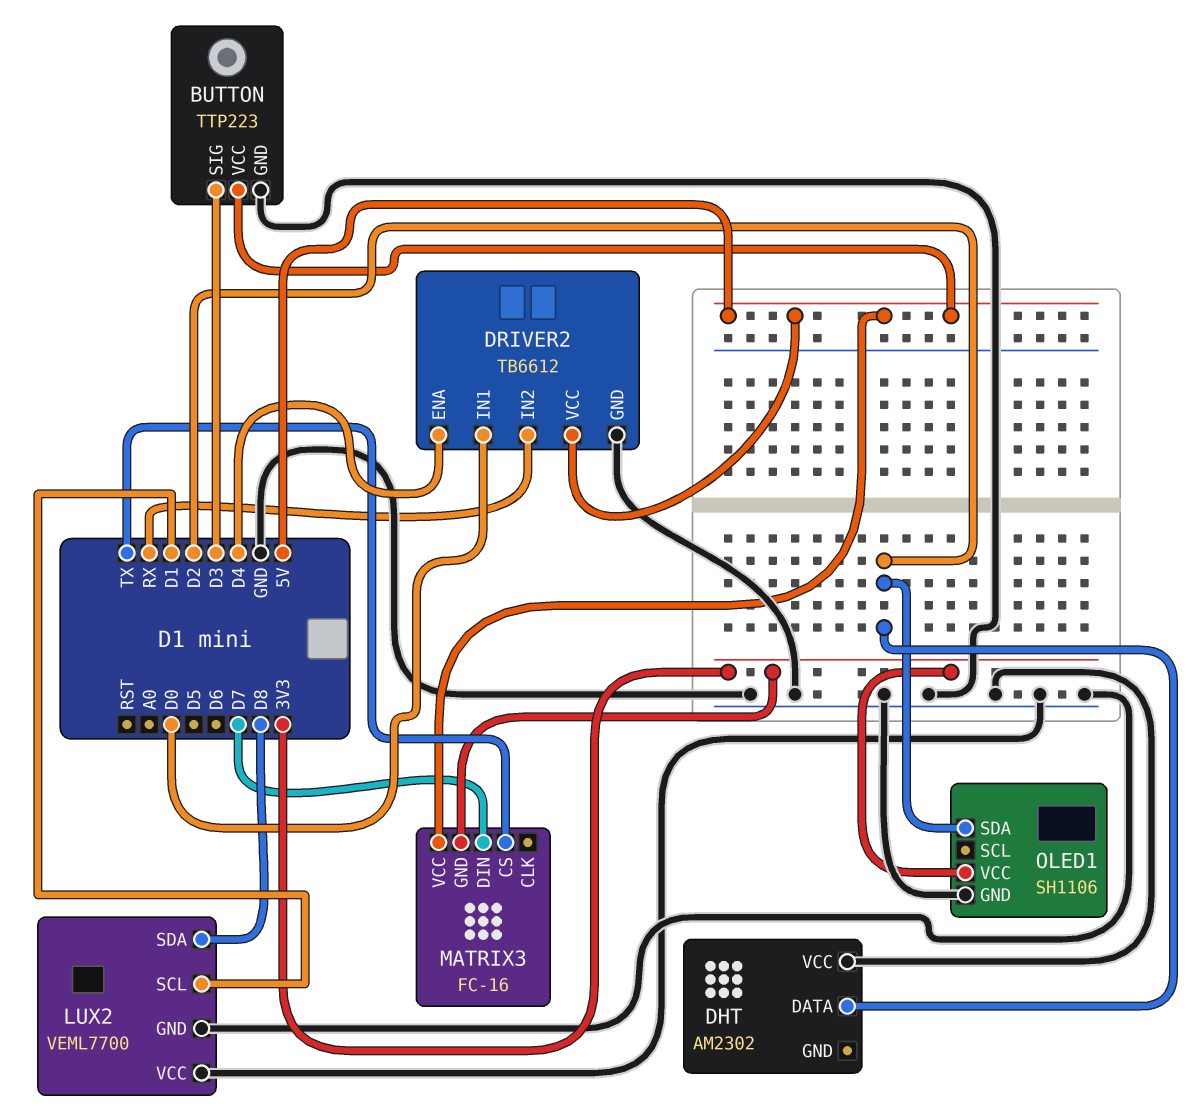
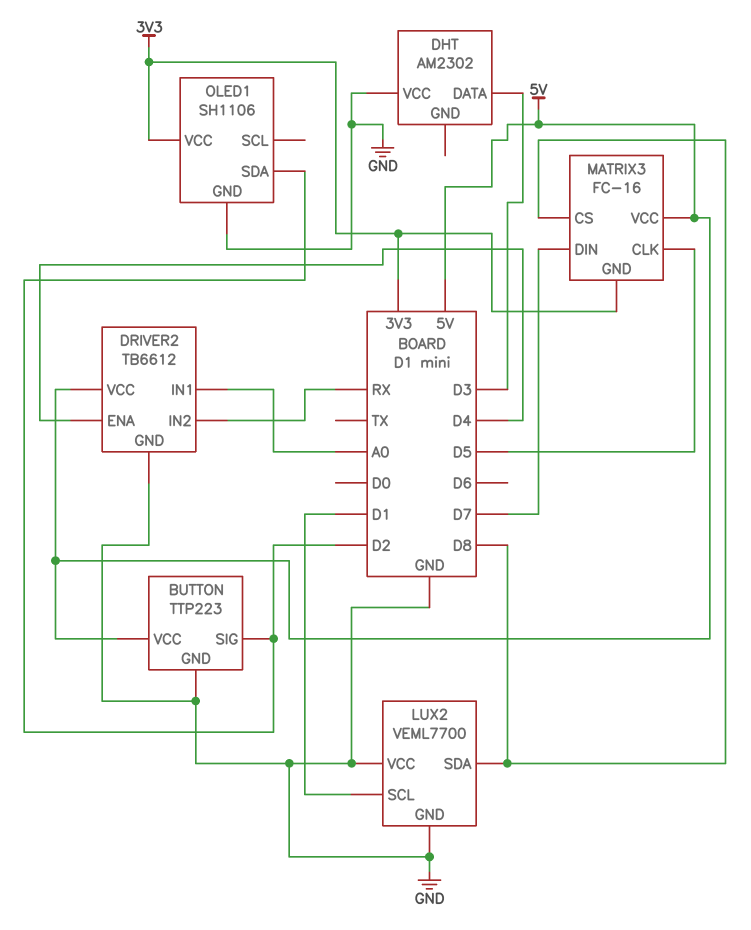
BUTTON pin SIG: D3 -> D2
DHT pin DATA: D2 -> D3
DRIVER2 pin IN1: D0 -> A0
MATRIX3 pin CLK: none -> D5
MATRIX3 pin CS: TX -> D8

